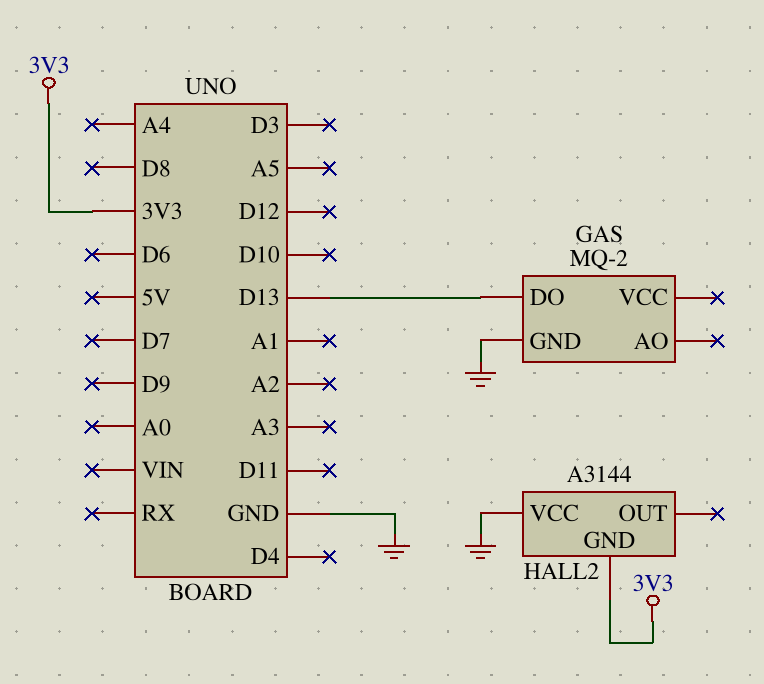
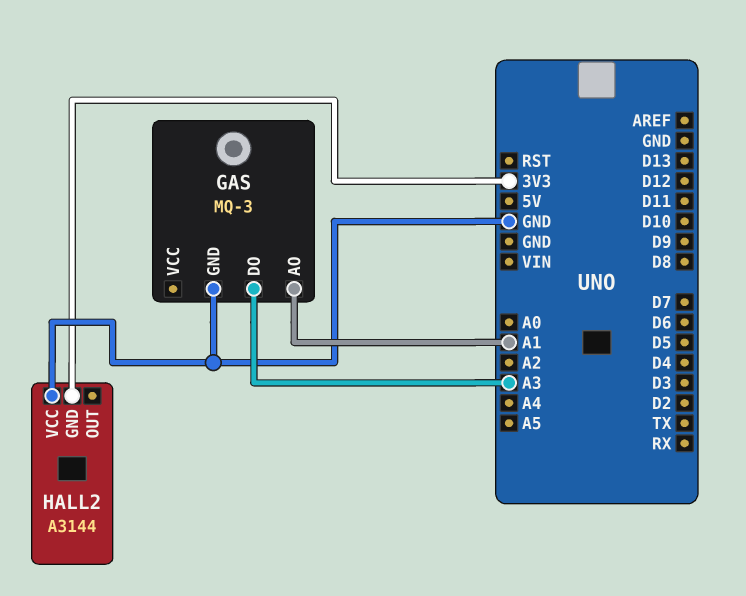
GAS: MQ-2 -> MQ-3
GAS pin AO: none -> A1
GAS pin DO: D13 -> A3

